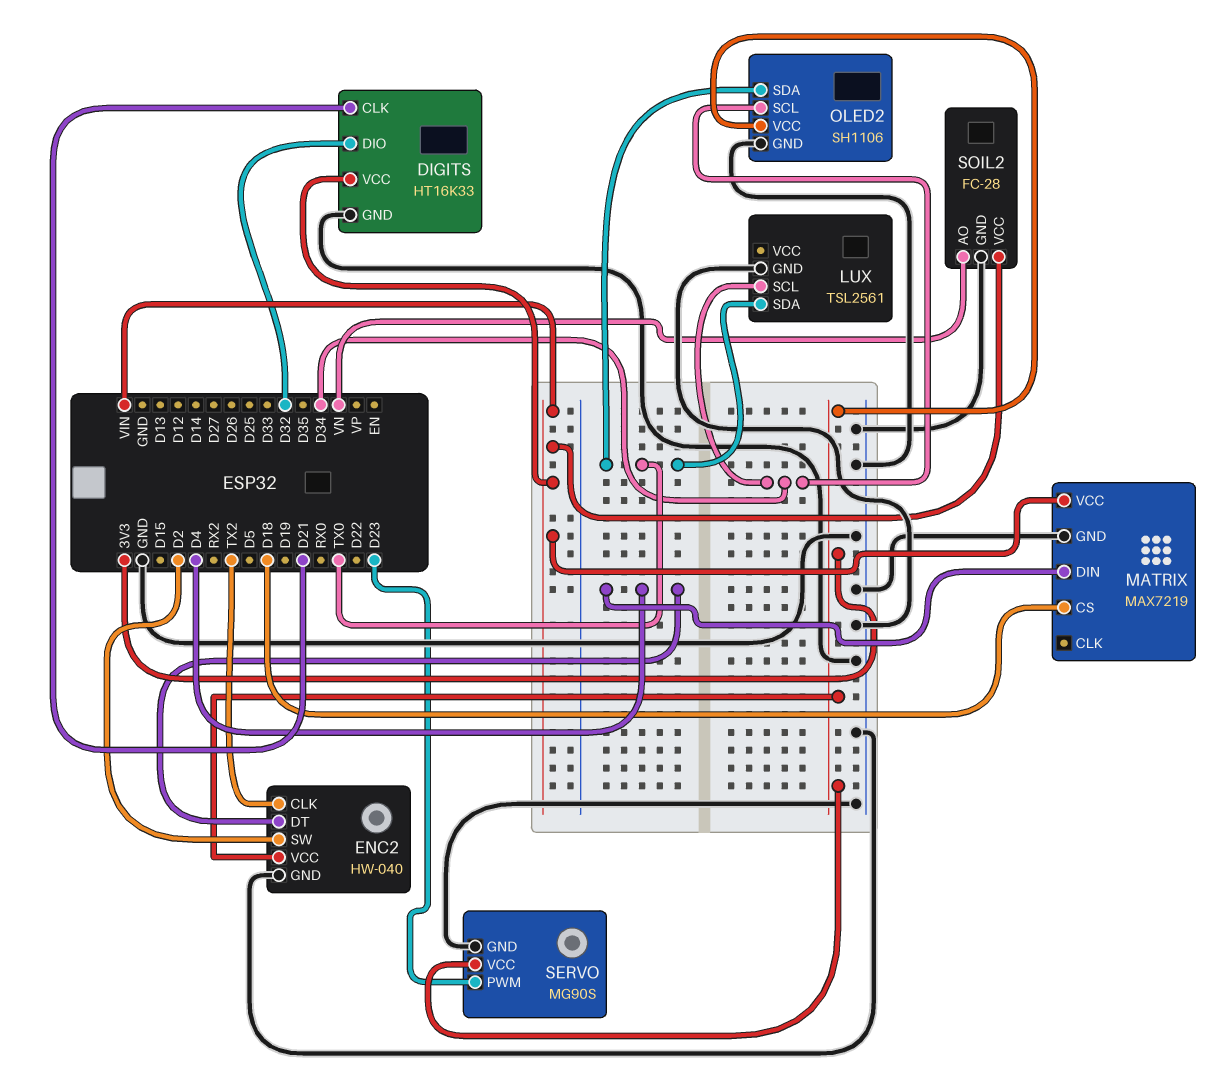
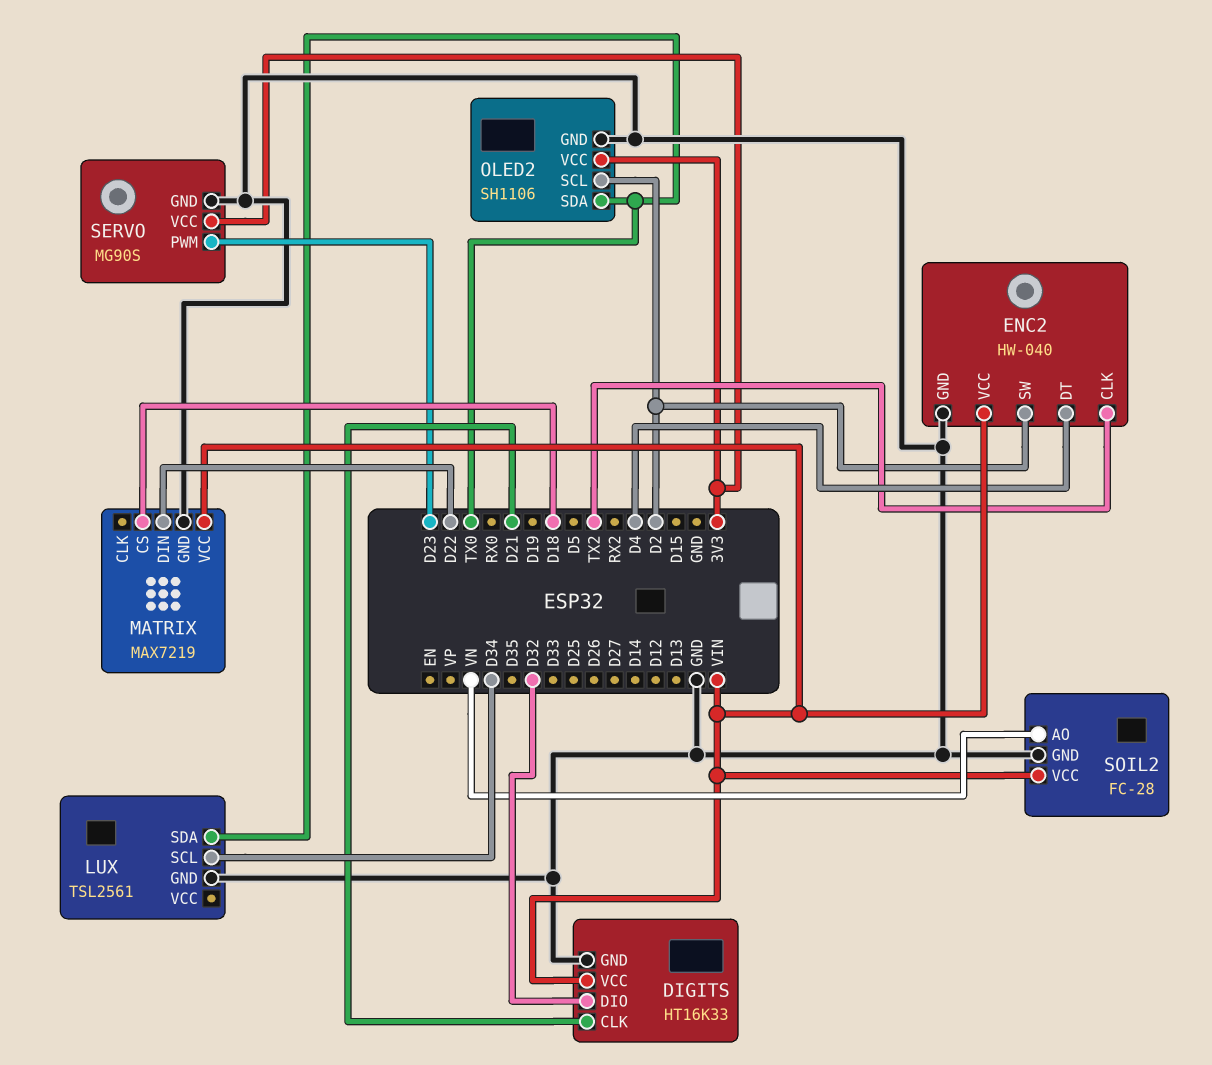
ENC2 pin VCC: 3V3 -> VIN
MATRIX pin DIN: D4 -> D22
OLED2 pin SCL: D34 -> D2

